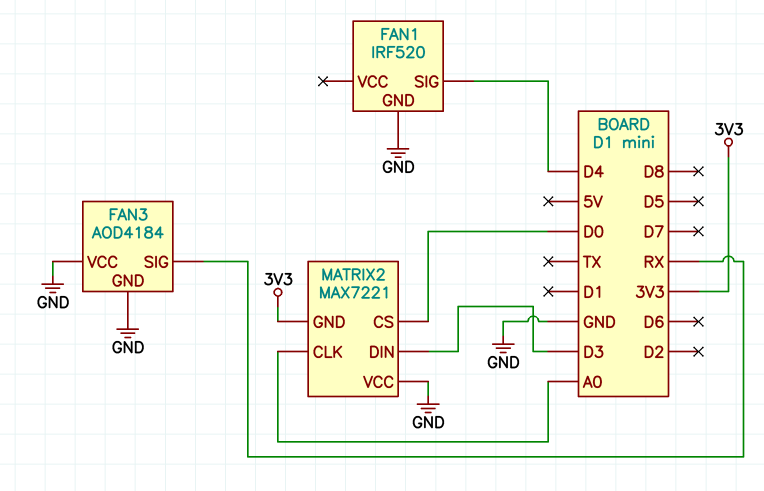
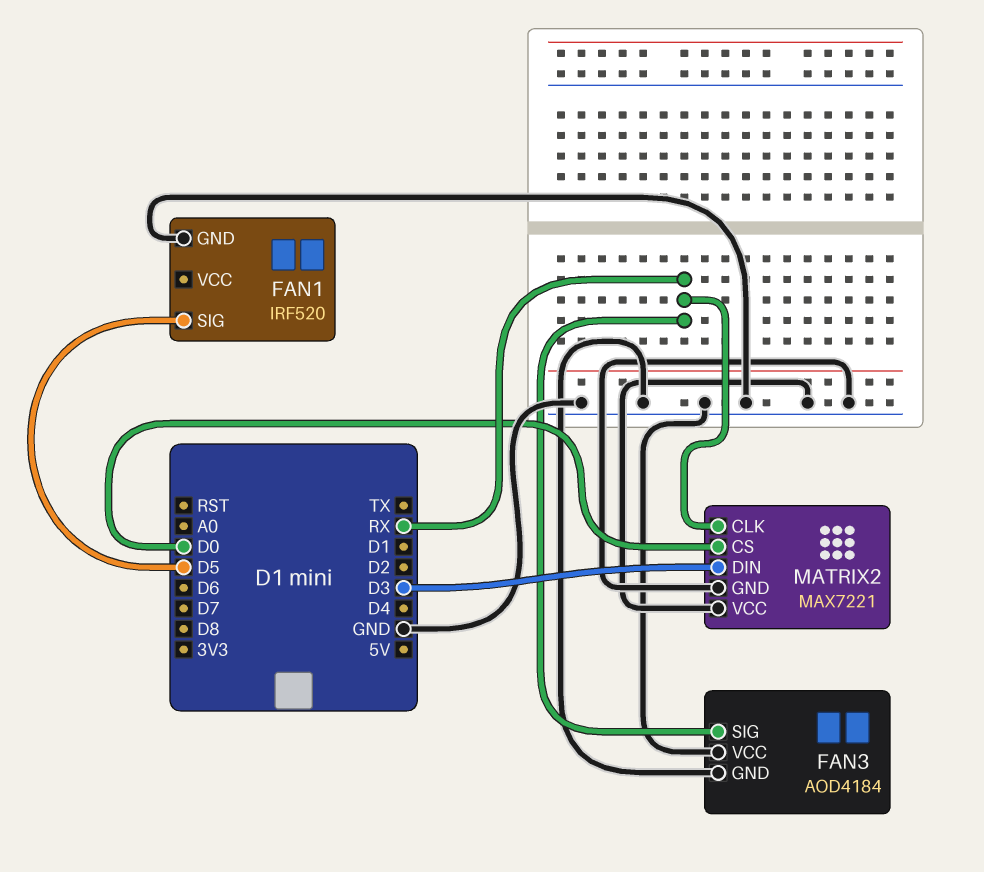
FAN1 pin SIG: D4 -> D5
MATRIX2 pin CLK: A0 -> RX
MATRIX2 pin GND: 3V3 -> GND

